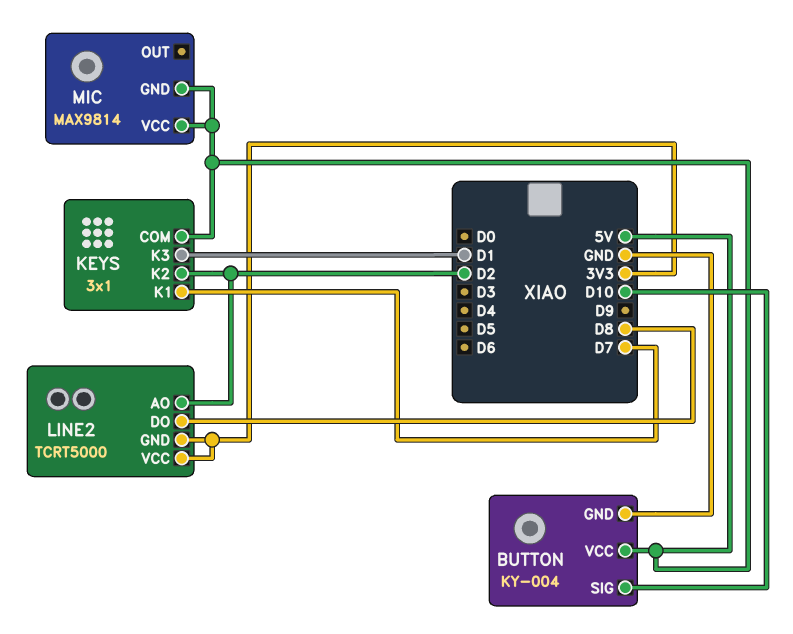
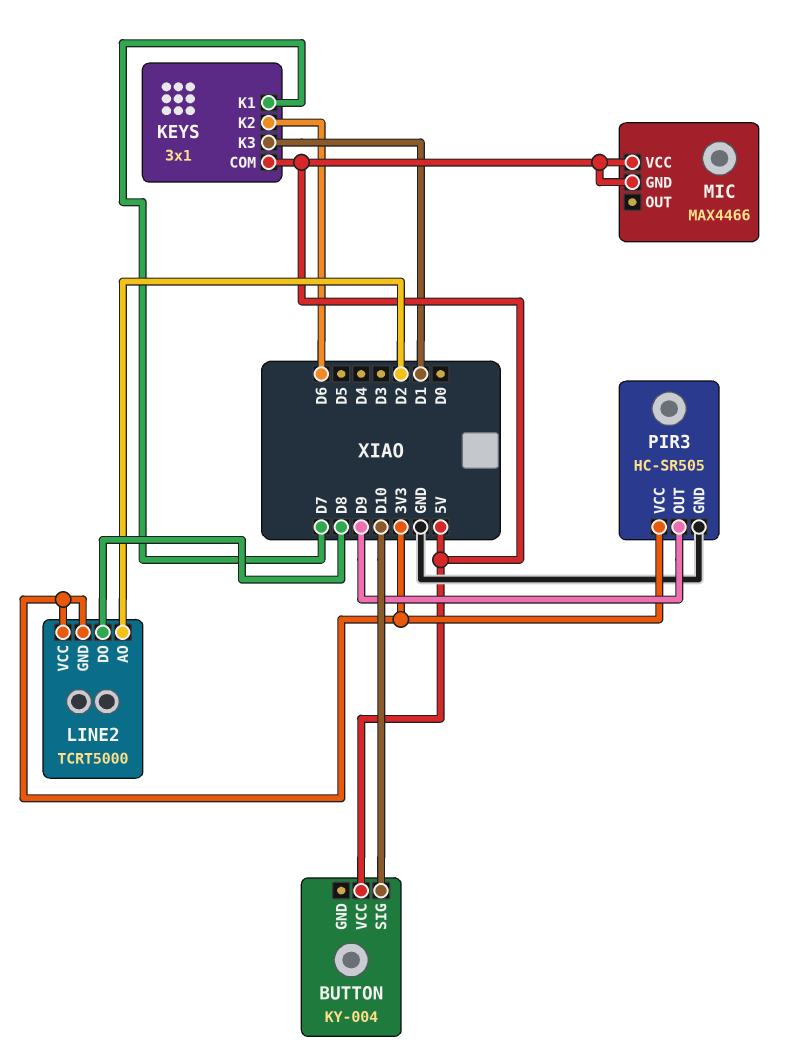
BUTTON pin GND: GND -> none
KEYS pin K2: D2 -> D6
MIC: MAX9814 -> MAX4466
PIR3: none -> HC-SR505
PIR3 pin GND: none -> GND
PIR3 pin OUT: none -> D9
PIR3 pin VCC: none -> 3V3

